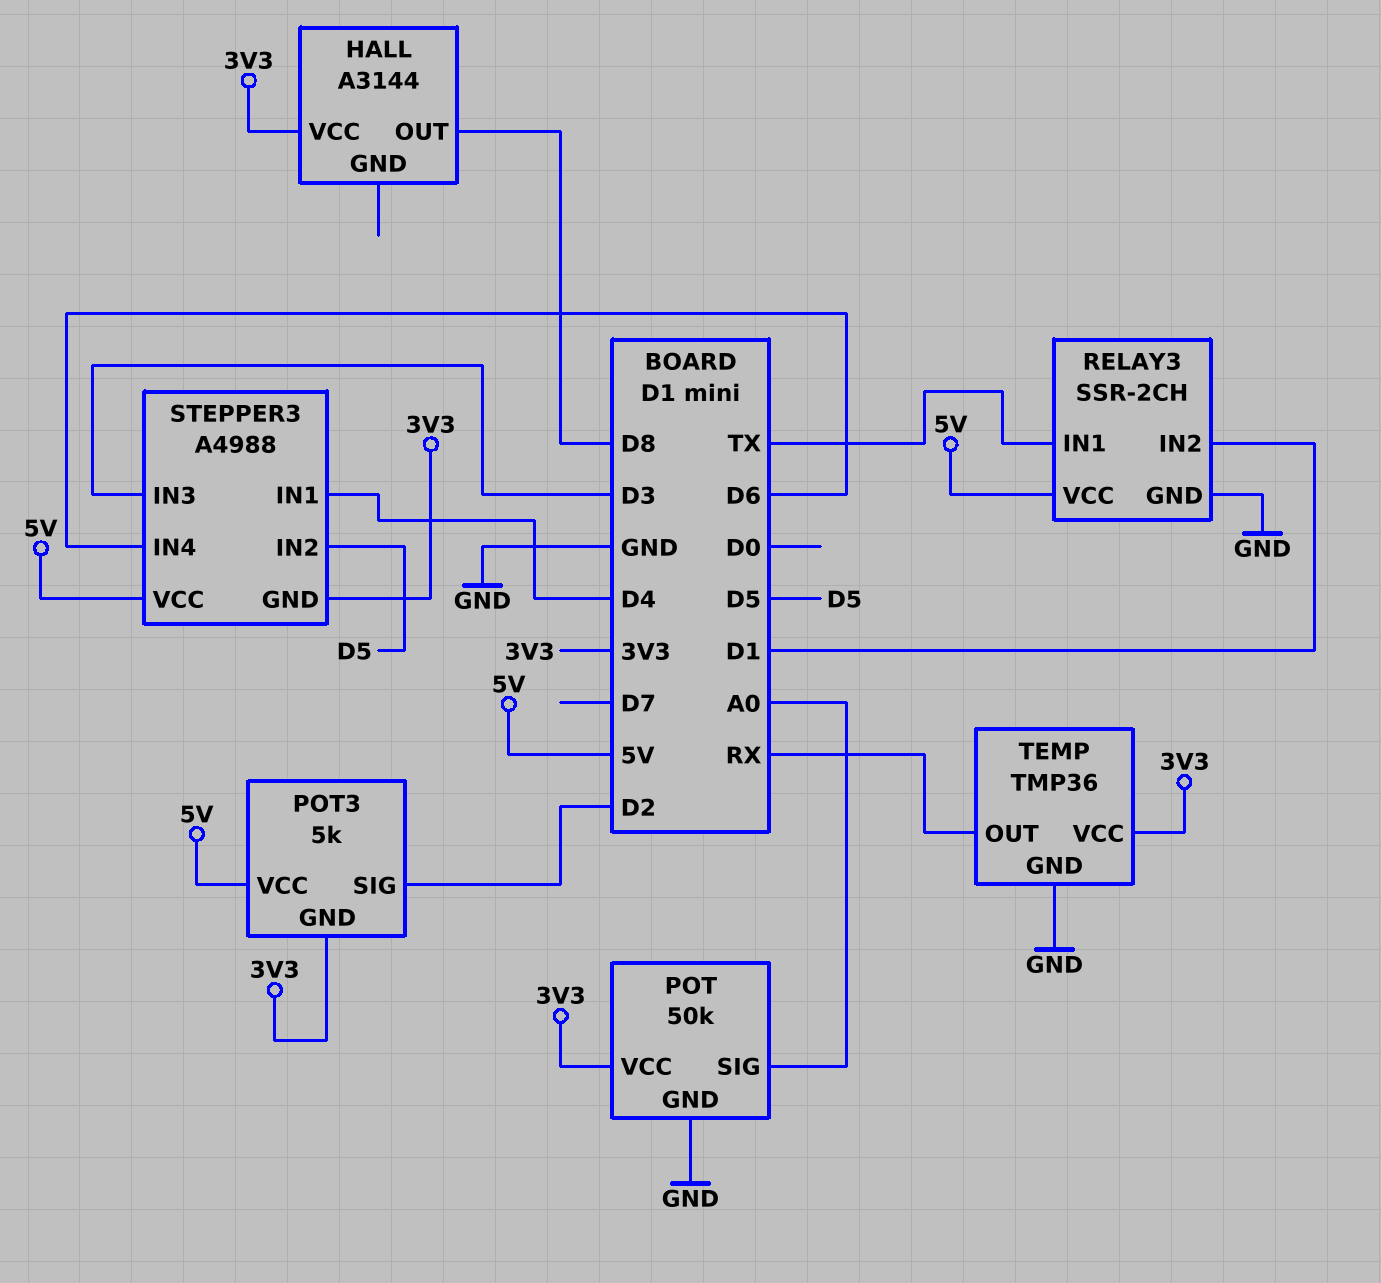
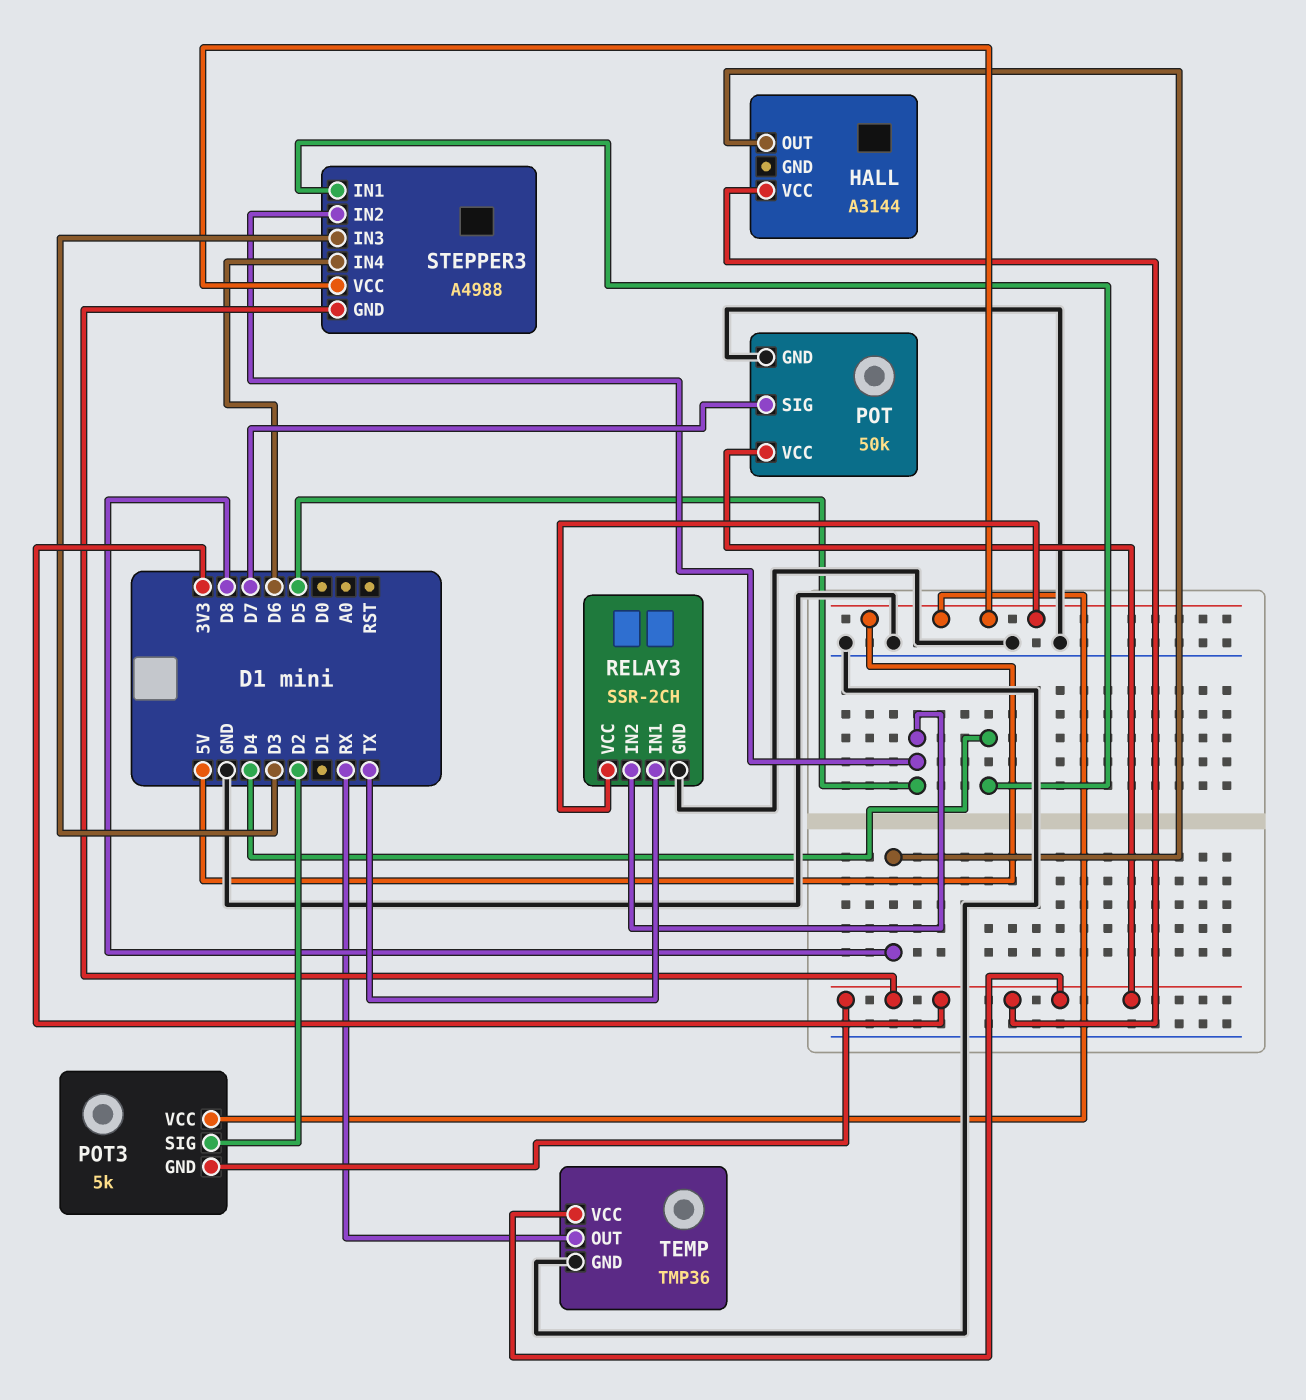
POT pin SIG: A0 -> D7
RELAY3 pin IN2: D1 -> D5

